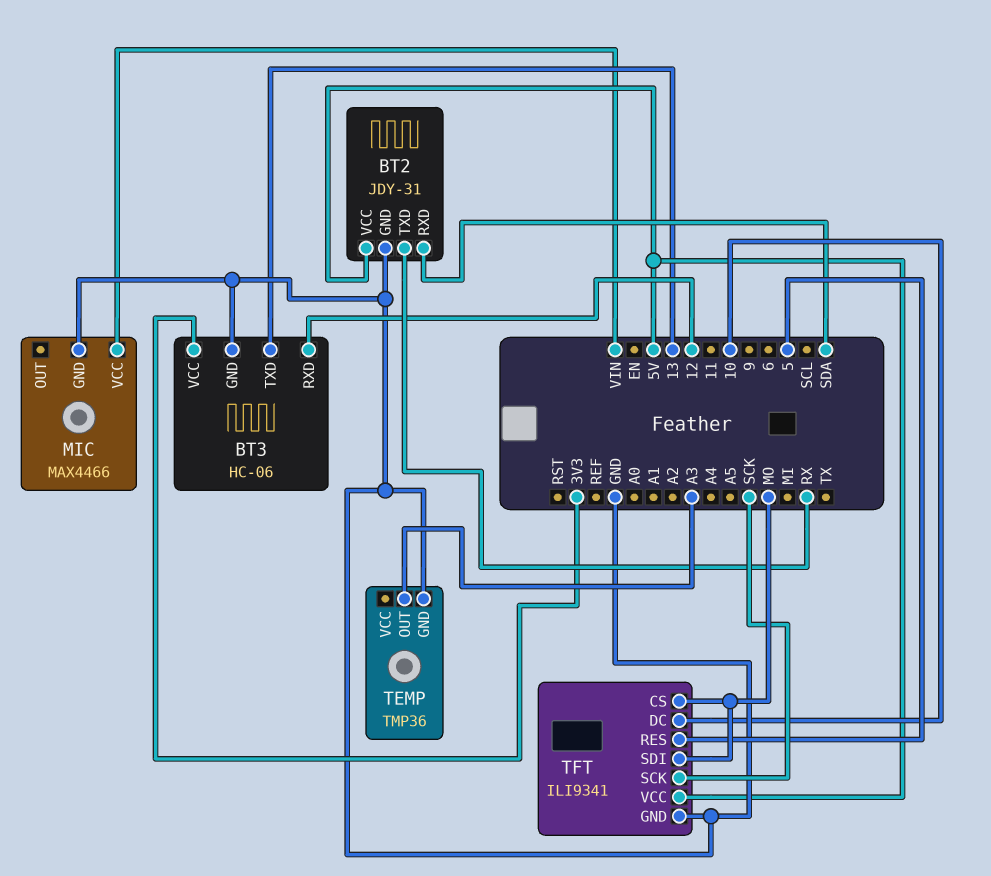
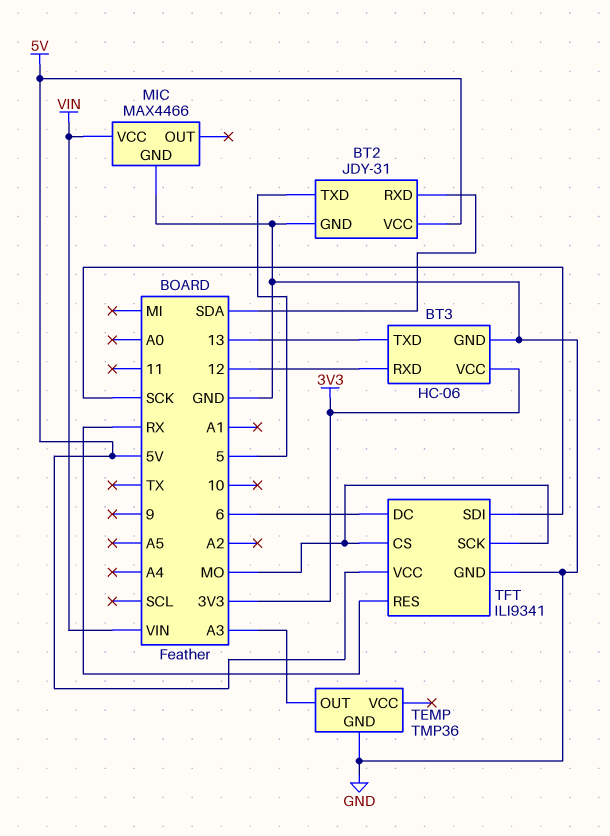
BT2 pin TXD: RX -> 5
TFT pin DC: 10 -> 6
TFT pin RES: 5 -> RX
TFT pin SCK: SCK -> MO
TFT pin SDI: MO -> SCK

